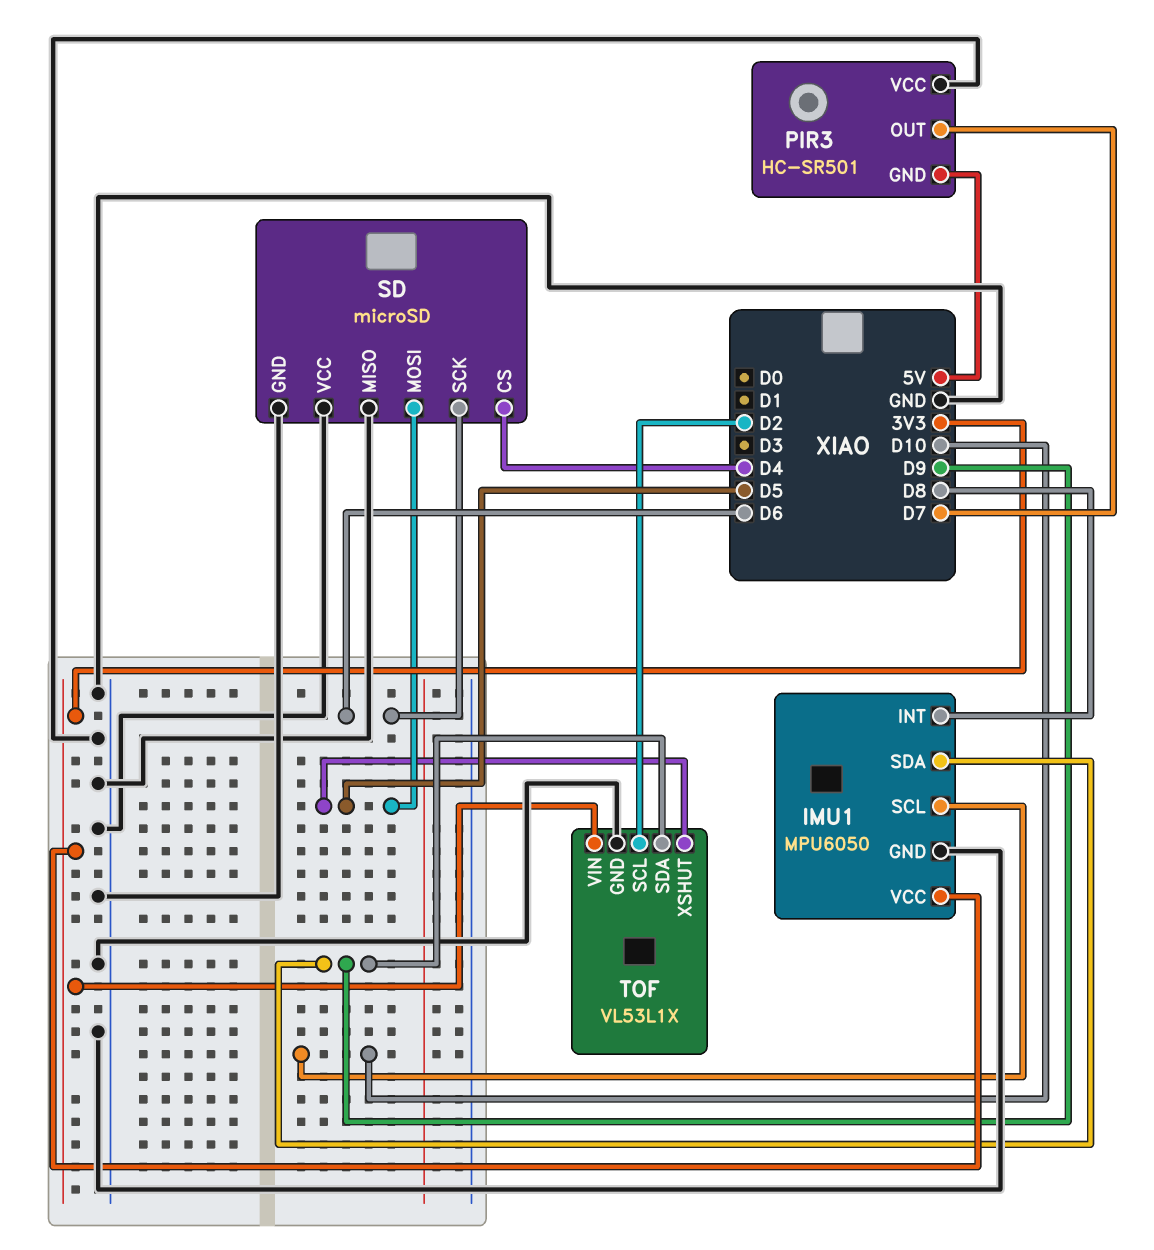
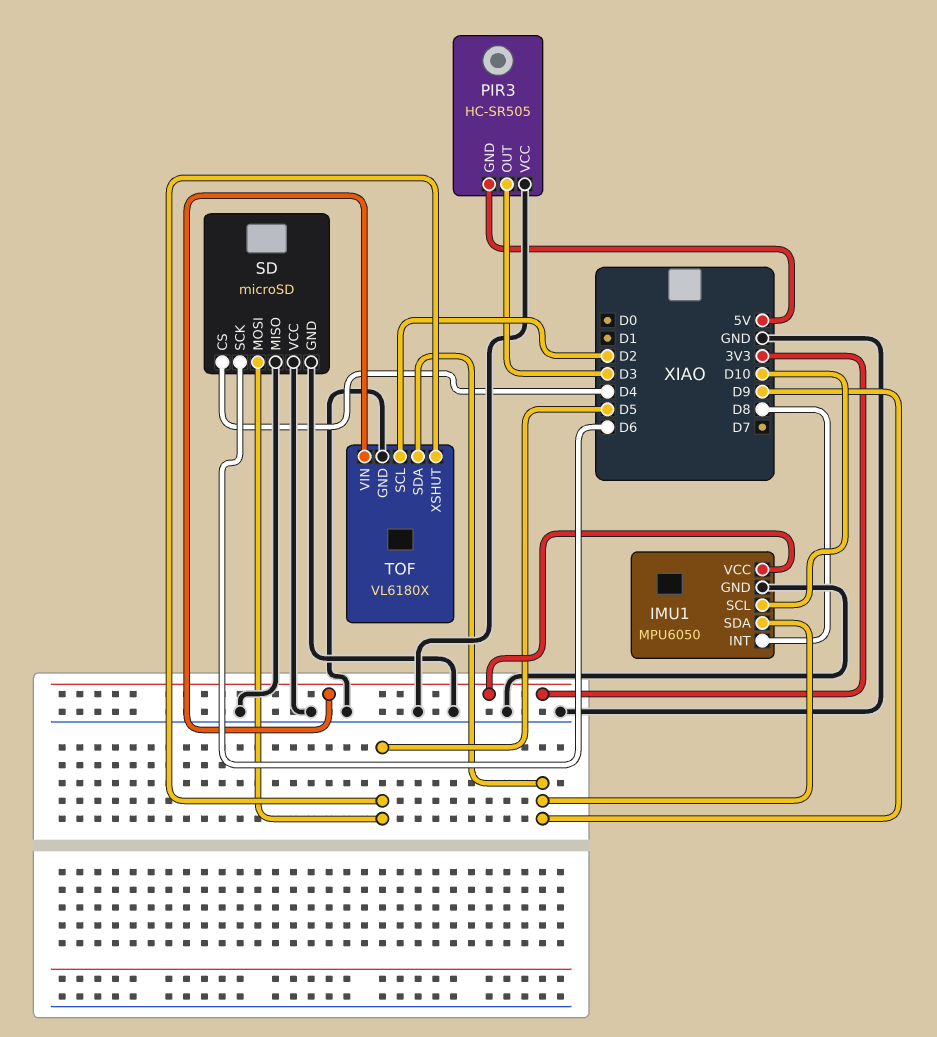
PIR3: HC-SR501 -> HC-SR505
PIR3 pin OUT: D7 -> D3
TOF: VL53L1X -> VL6180X

